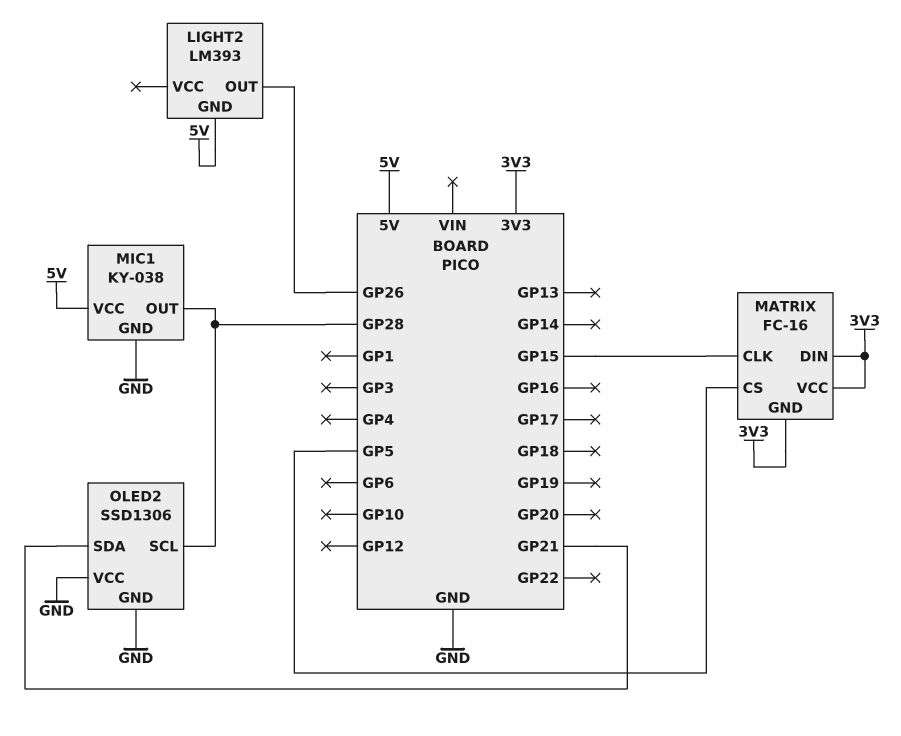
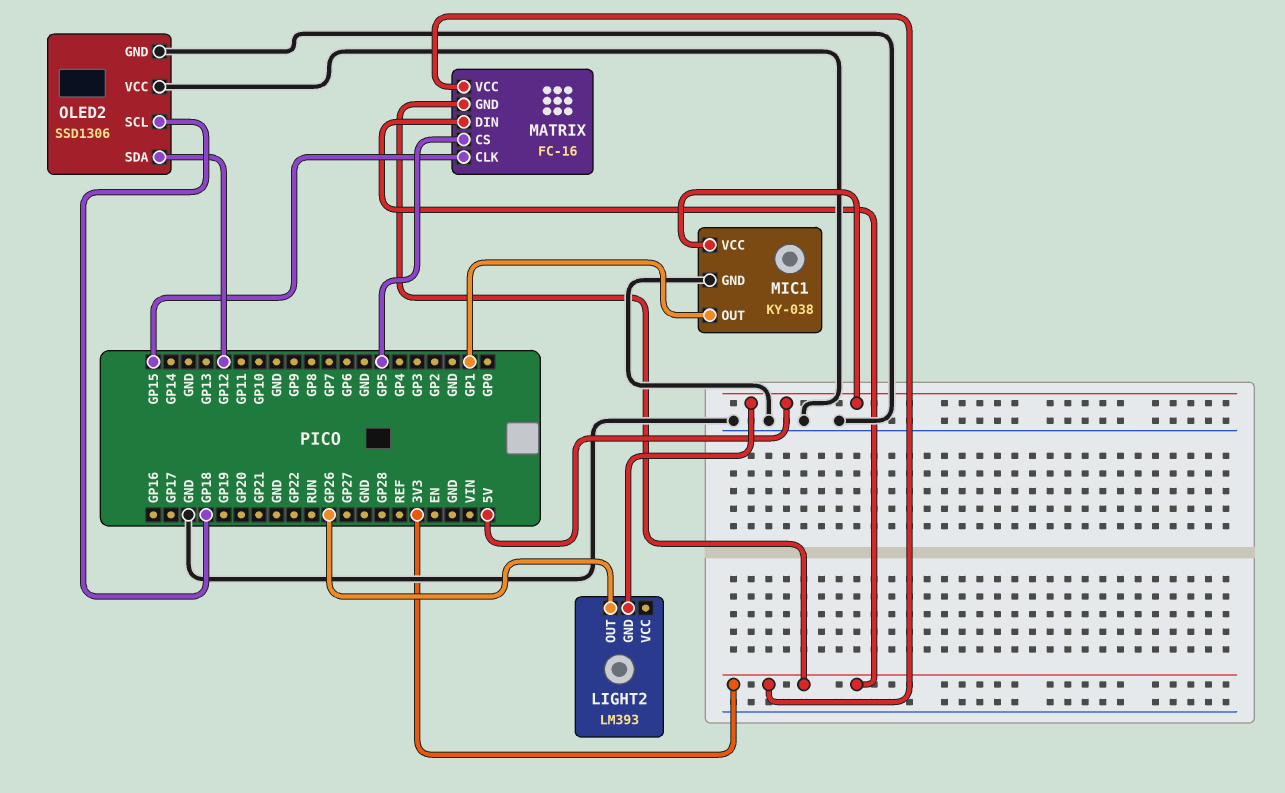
MIC1 pin OUT: GP28 -> GP1
OLED2 pin SCL: GP28 -> GP18
OLED2 pin SDA: GP21 -> GP12

